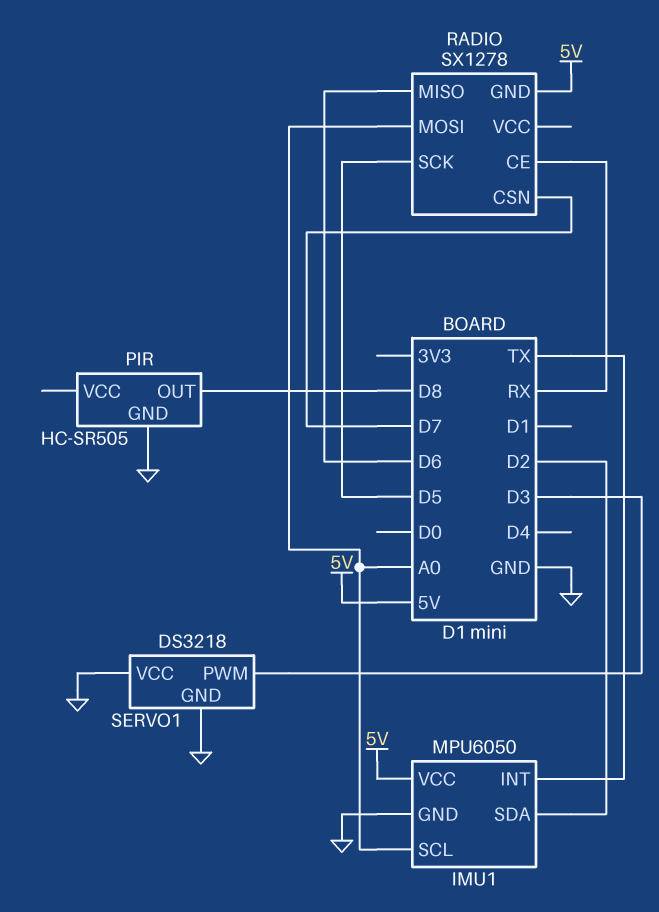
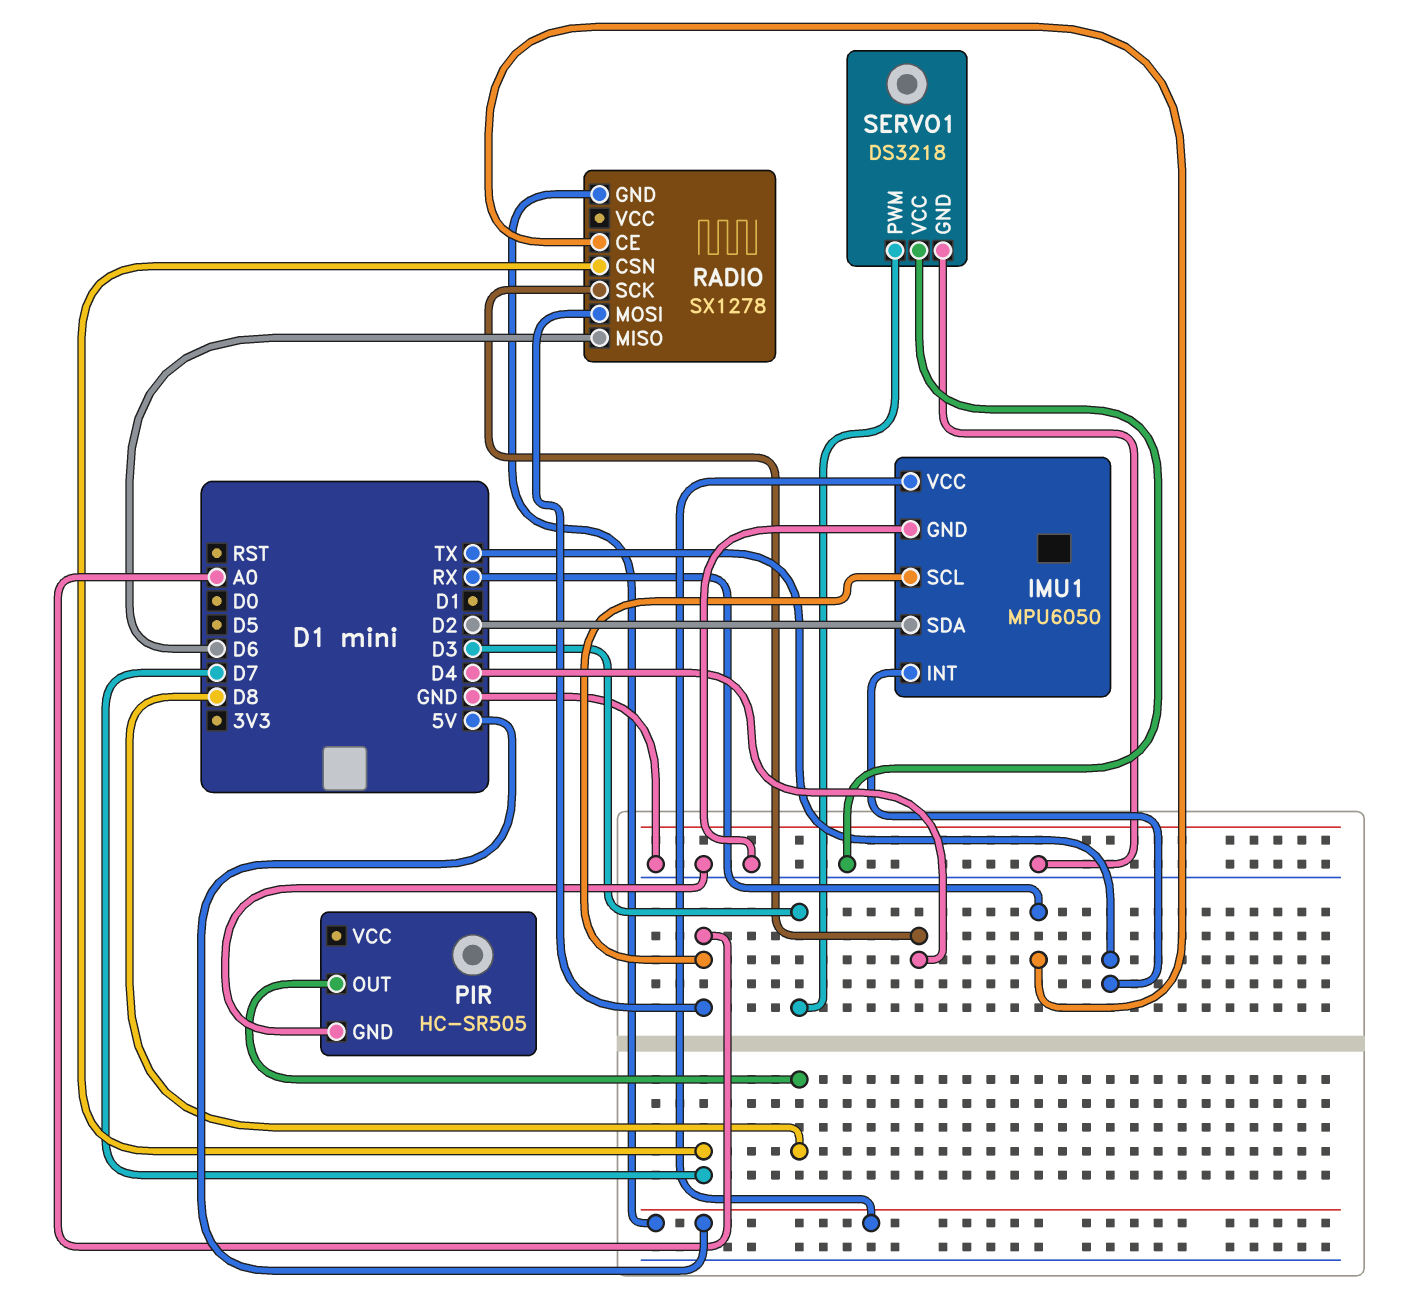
RADIO pin SCK: D5 -> D4

